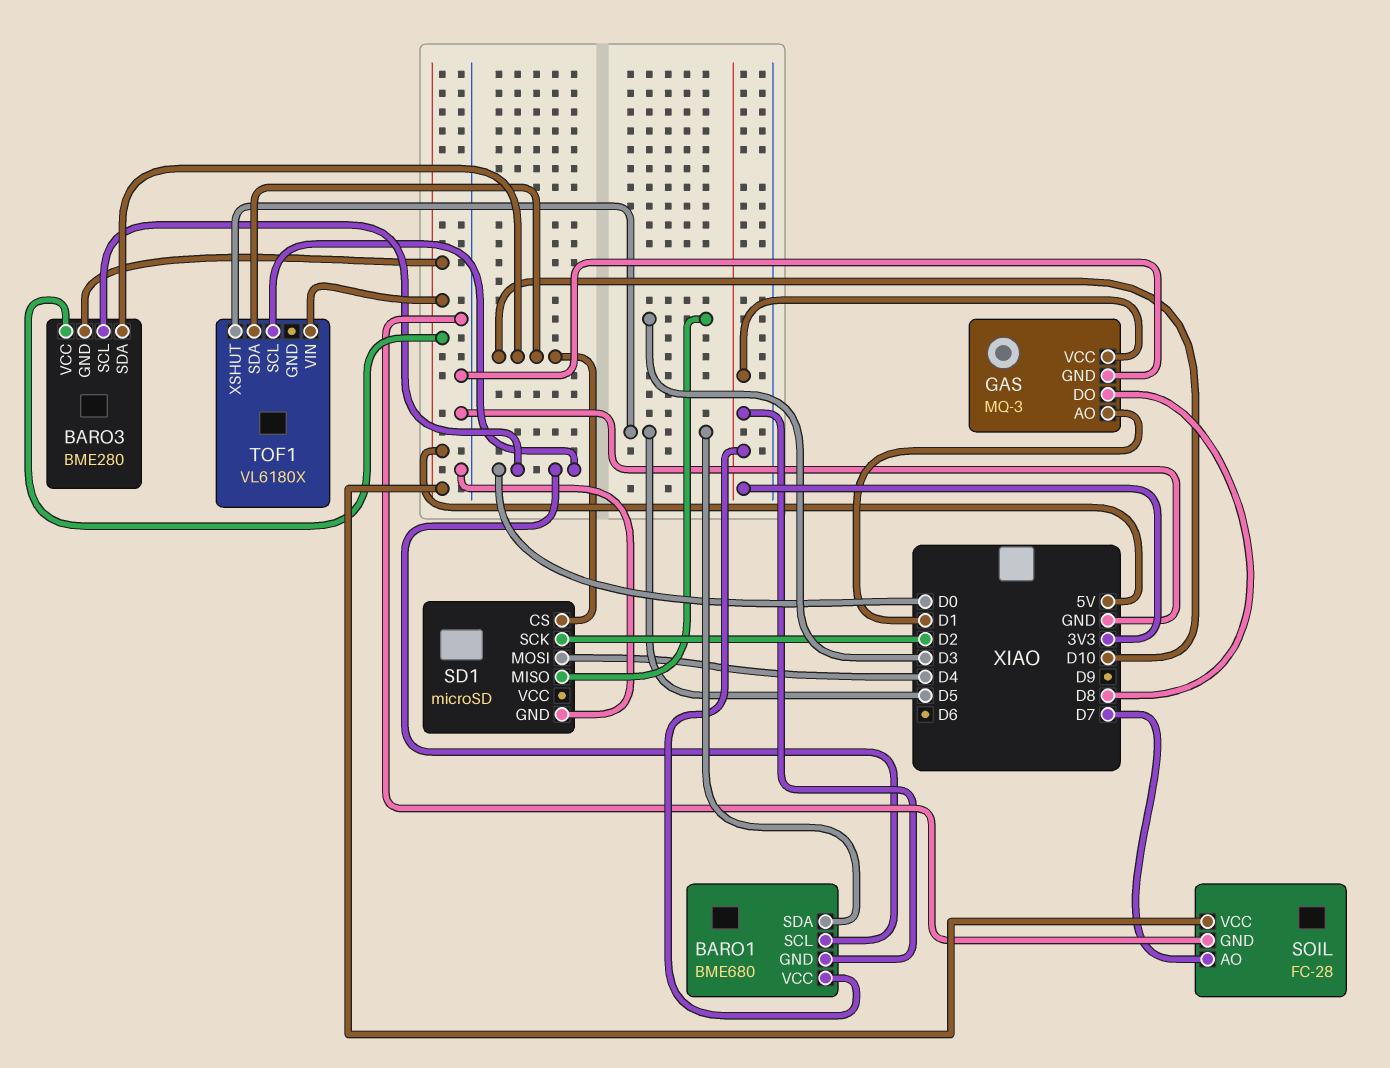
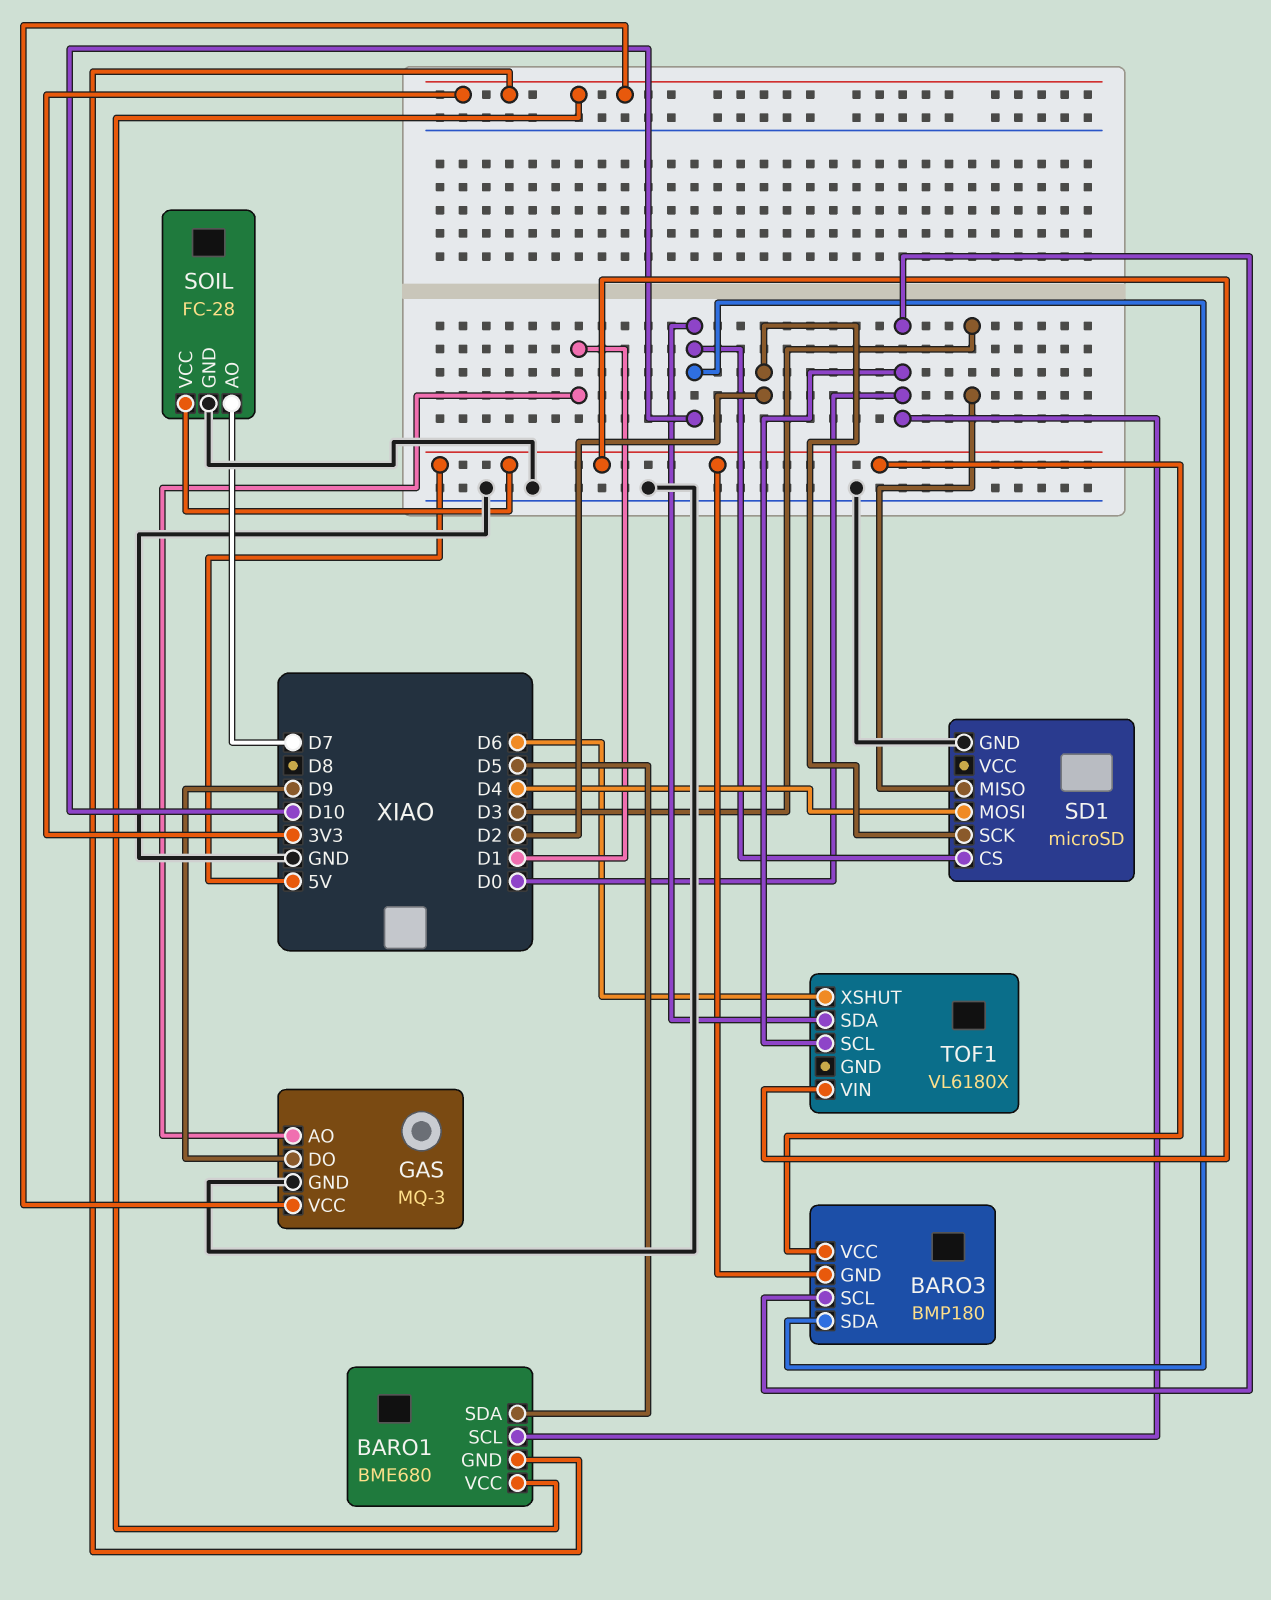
BARO3: BME280 -> BMP180
GAS pin DO: D8 -> D9
TOF1 pin XSHUT: D5 -> D6

